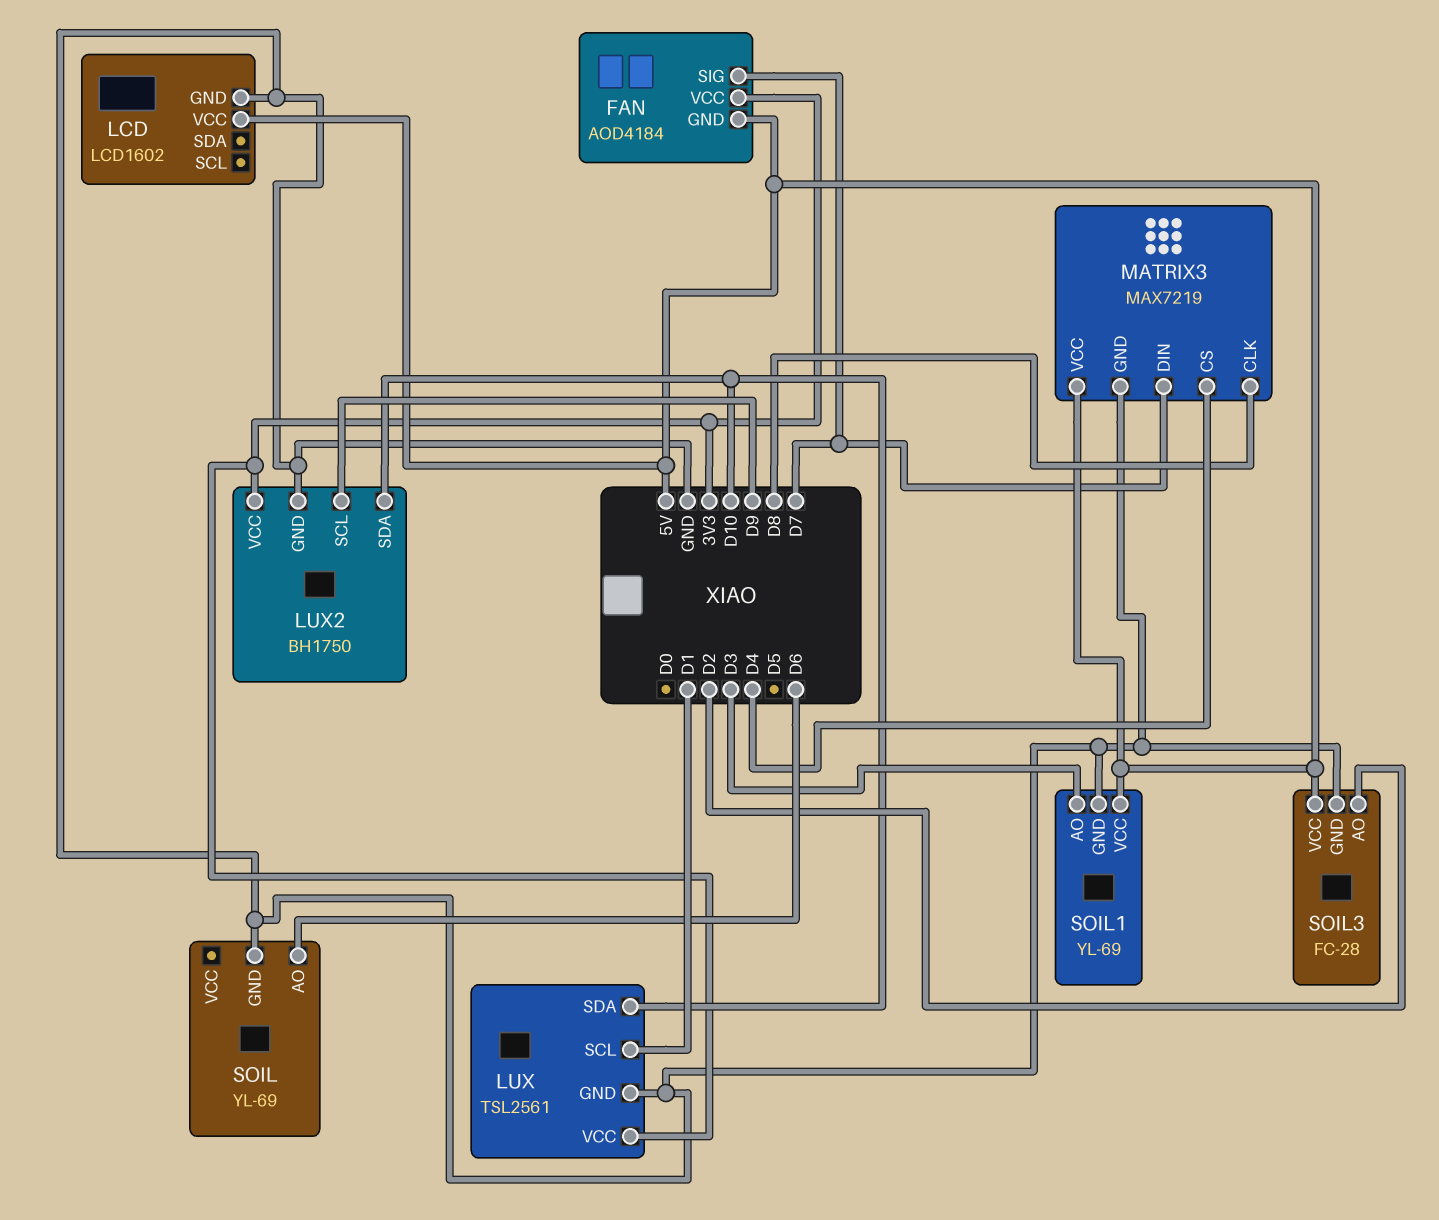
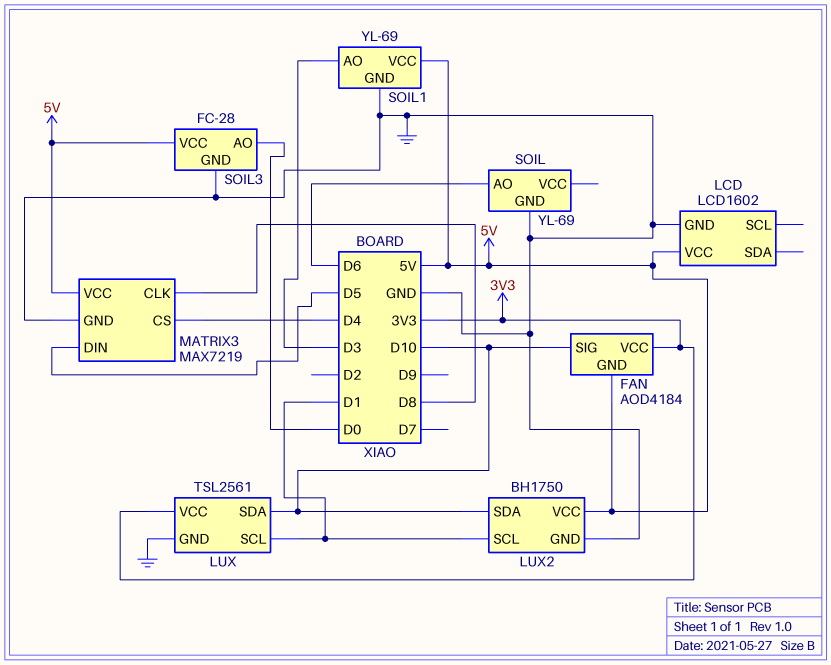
FAN pin SIG: D7 -> D10
LUX2 pin SCL: D9 -> D1
LUX2 pin VCC: 3V3 -> 5V
MATRIX3 pin DIN: D7 -> D5
SOIL3 pin AO: D2 -> D0

